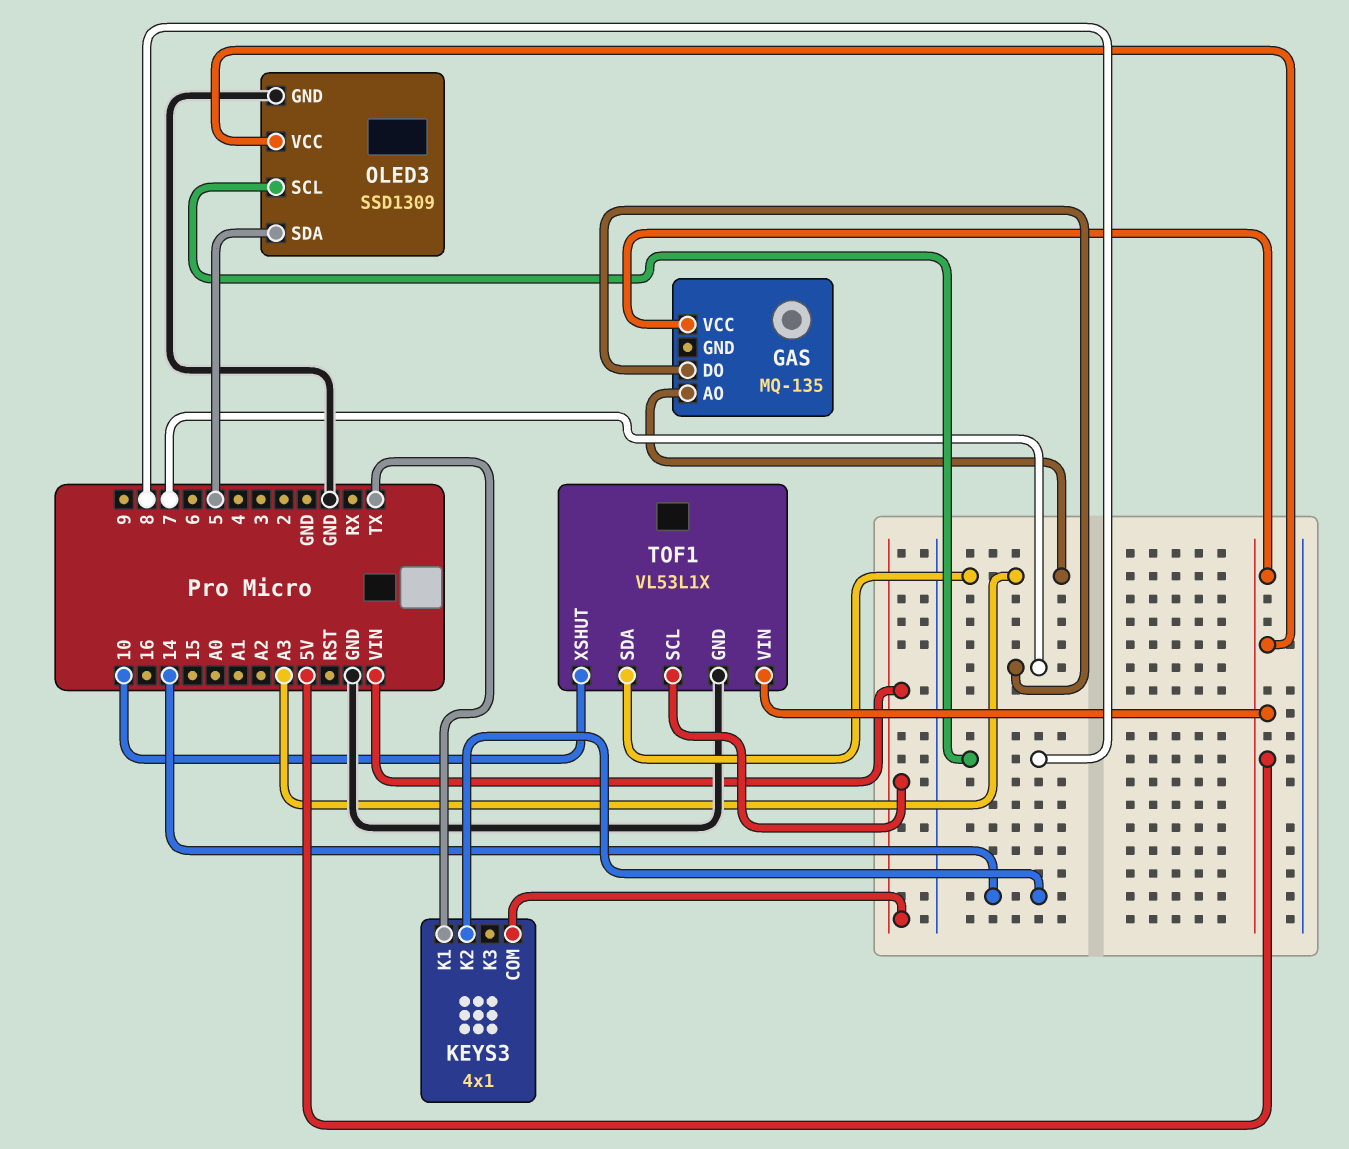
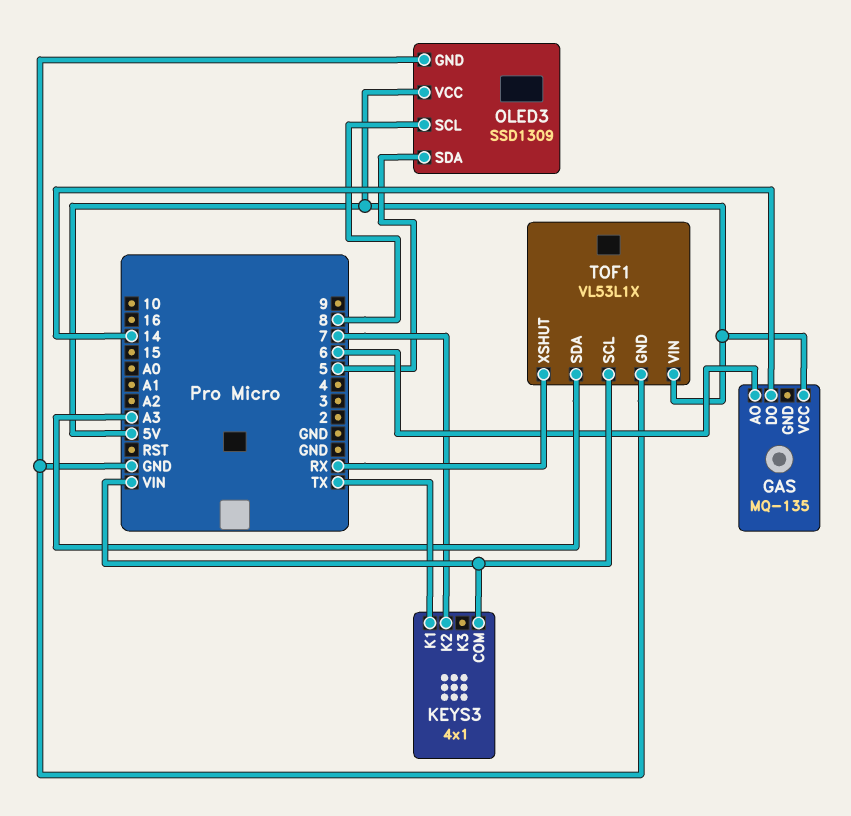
GAS pin AO: A3 -> 6
GAS pin DO: 7 -> 14
KEYS3 pin K2: 14 -> 7
TOF1 pin XSHUT: 10 -> RX

